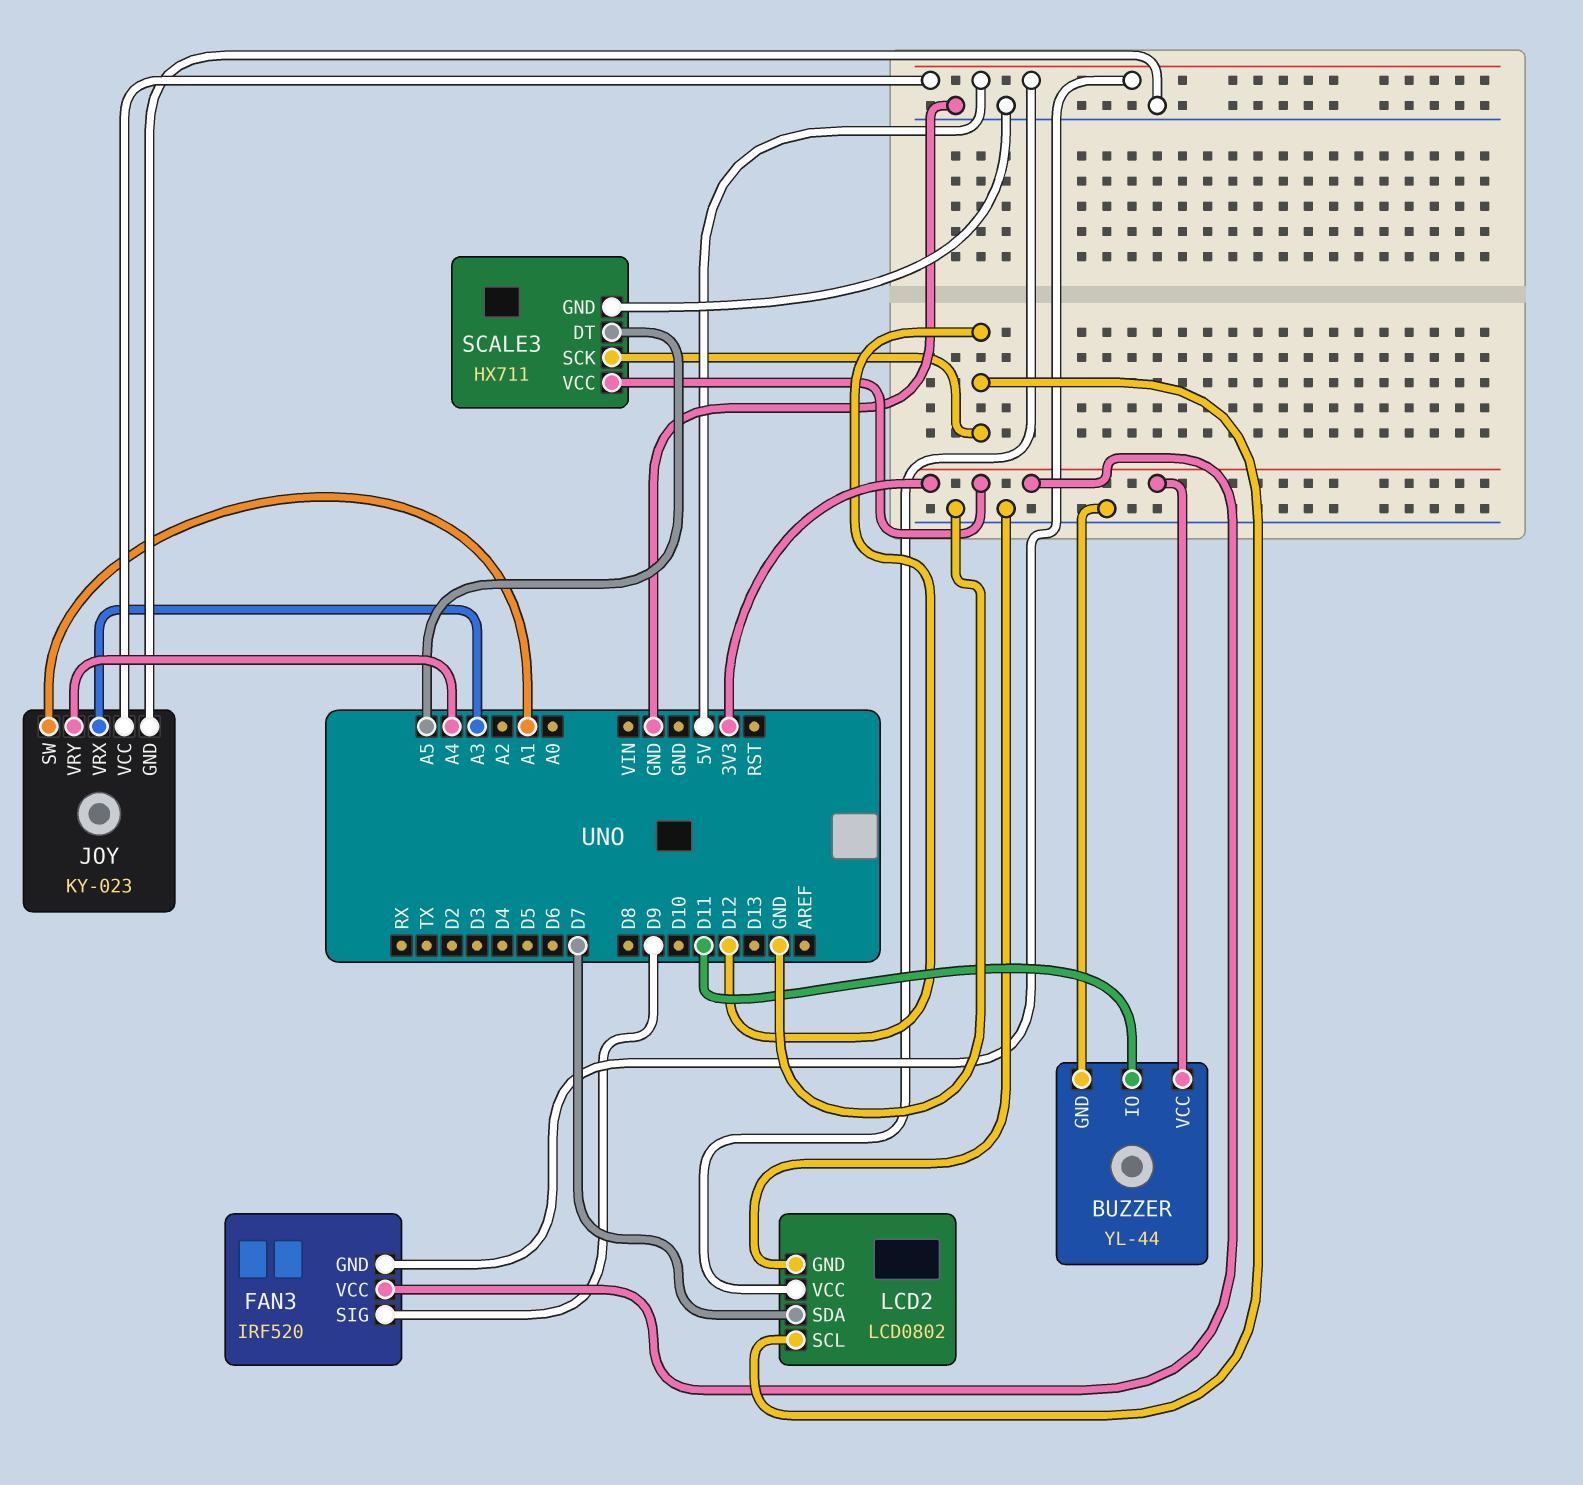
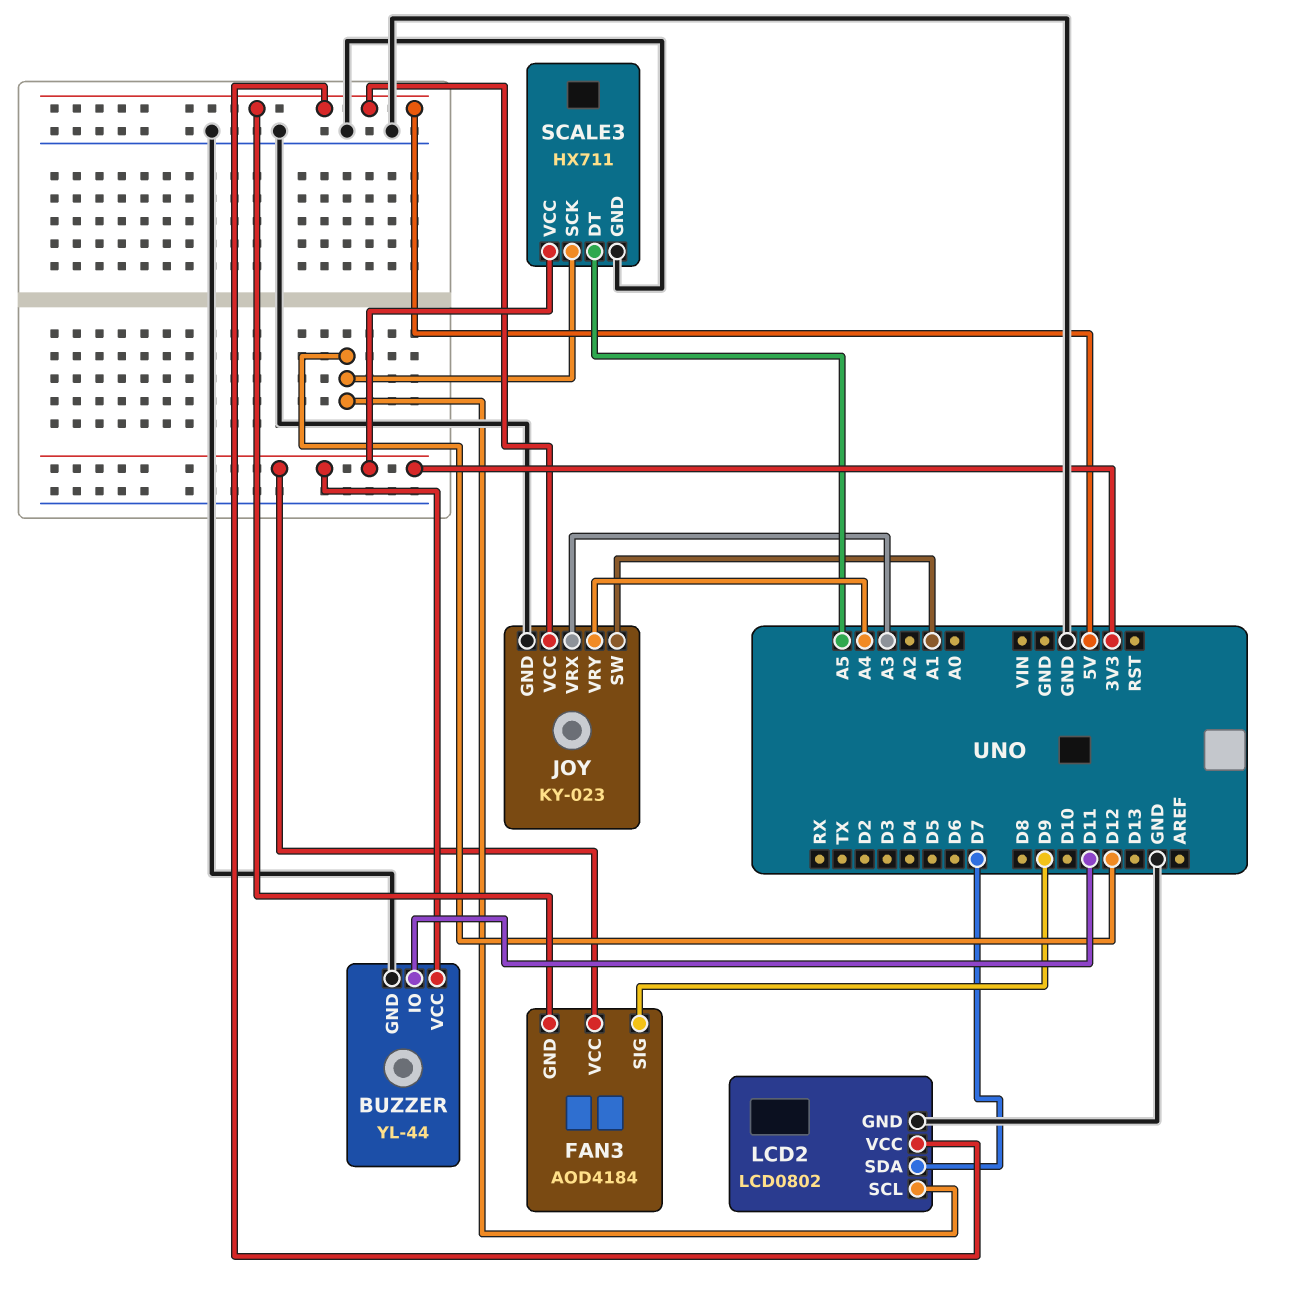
FAN3: IRF520 -> AOD4184

